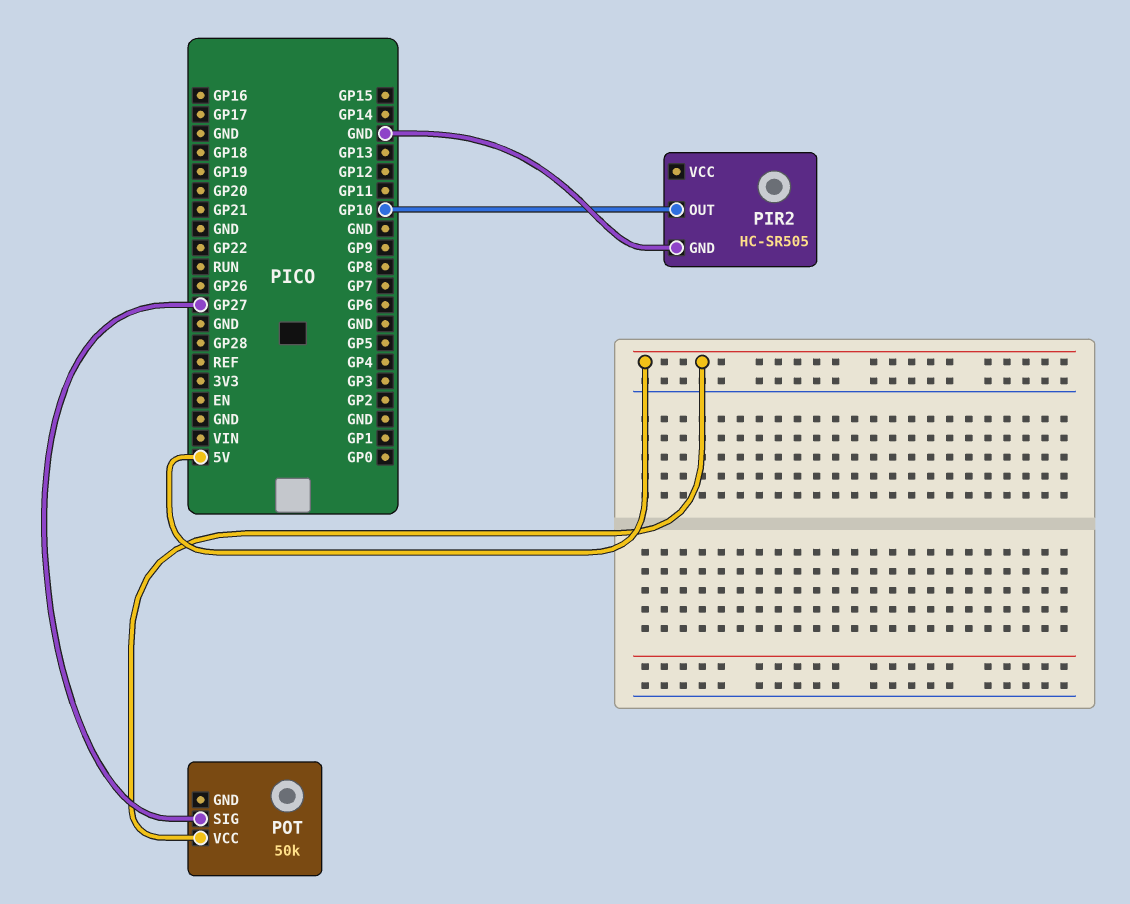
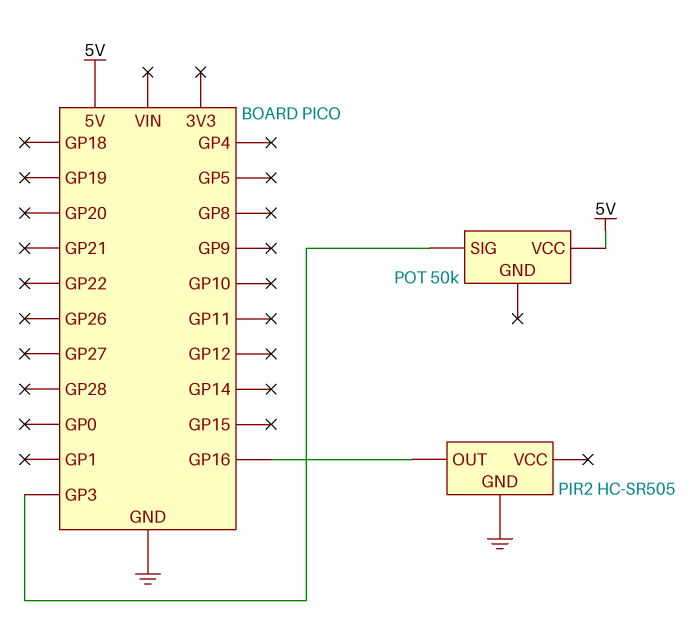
PIR2 pin OUT: GP10 -> GP16
POT pin SIG: GP27 -> GP3

